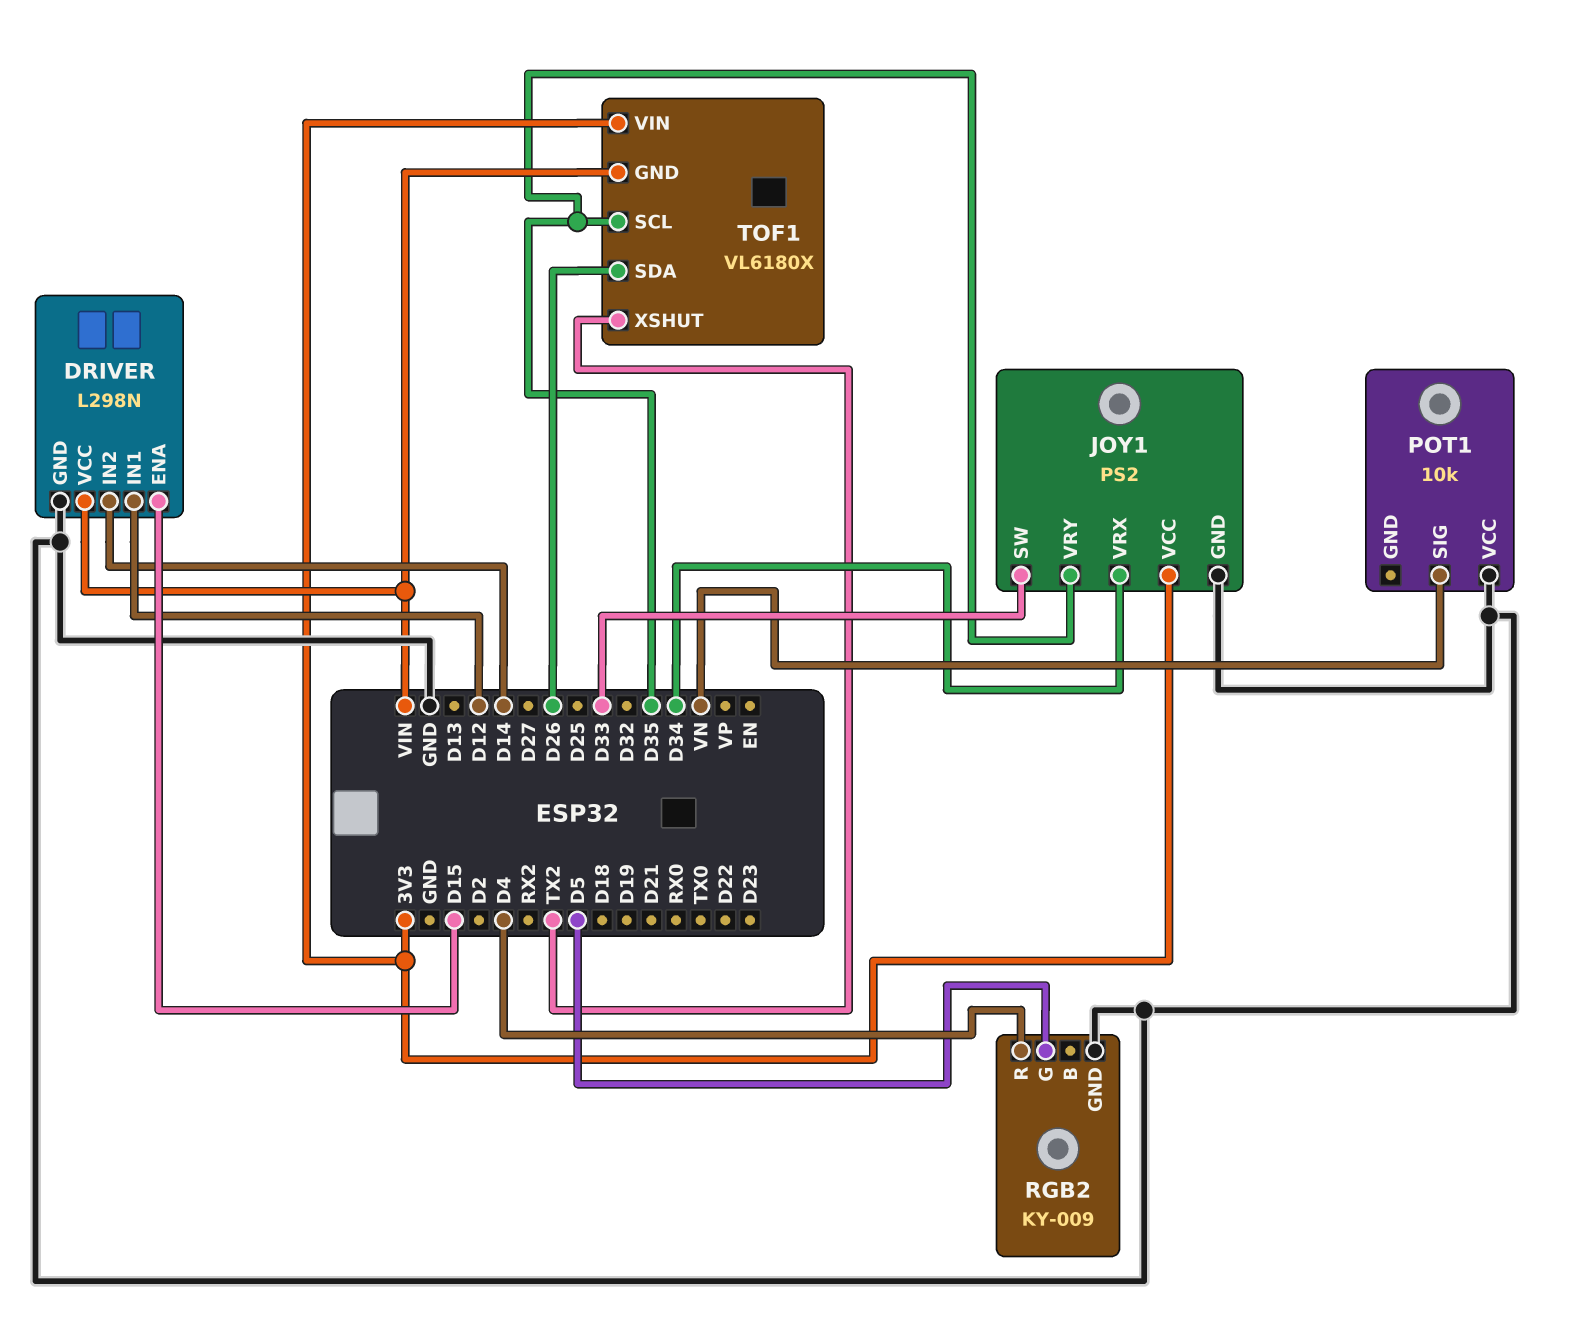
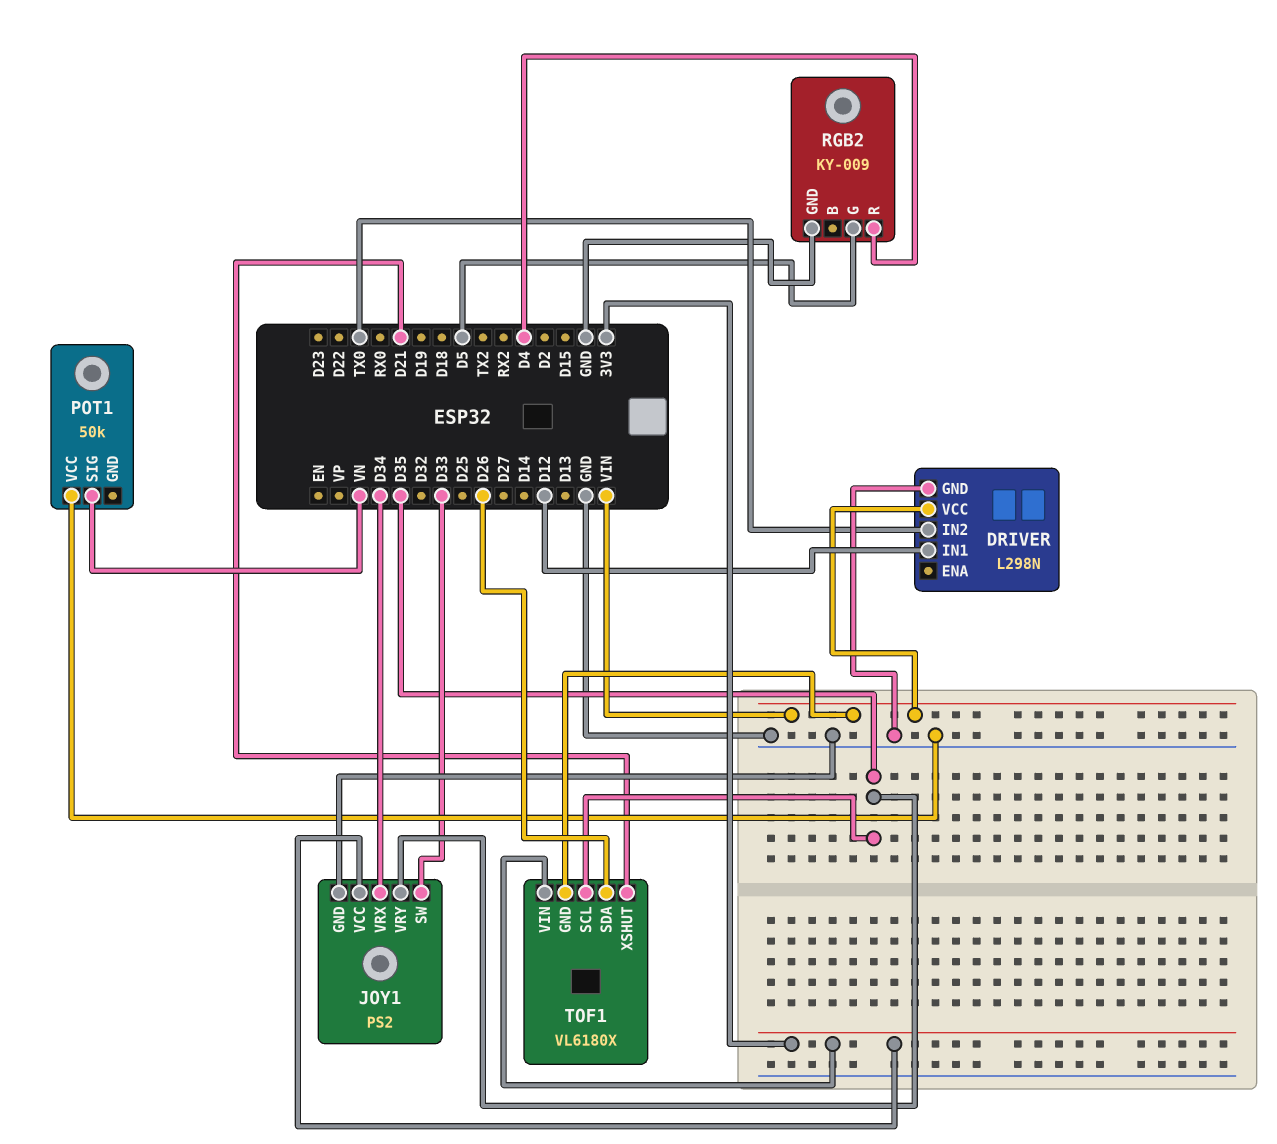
DRIVER pin ENA: D15 -> none
DRIVER pin IN2: D14 -> TX0
POT1: 10k -> 50k
TOF1 pin XSHUT: TX2 -> D21

